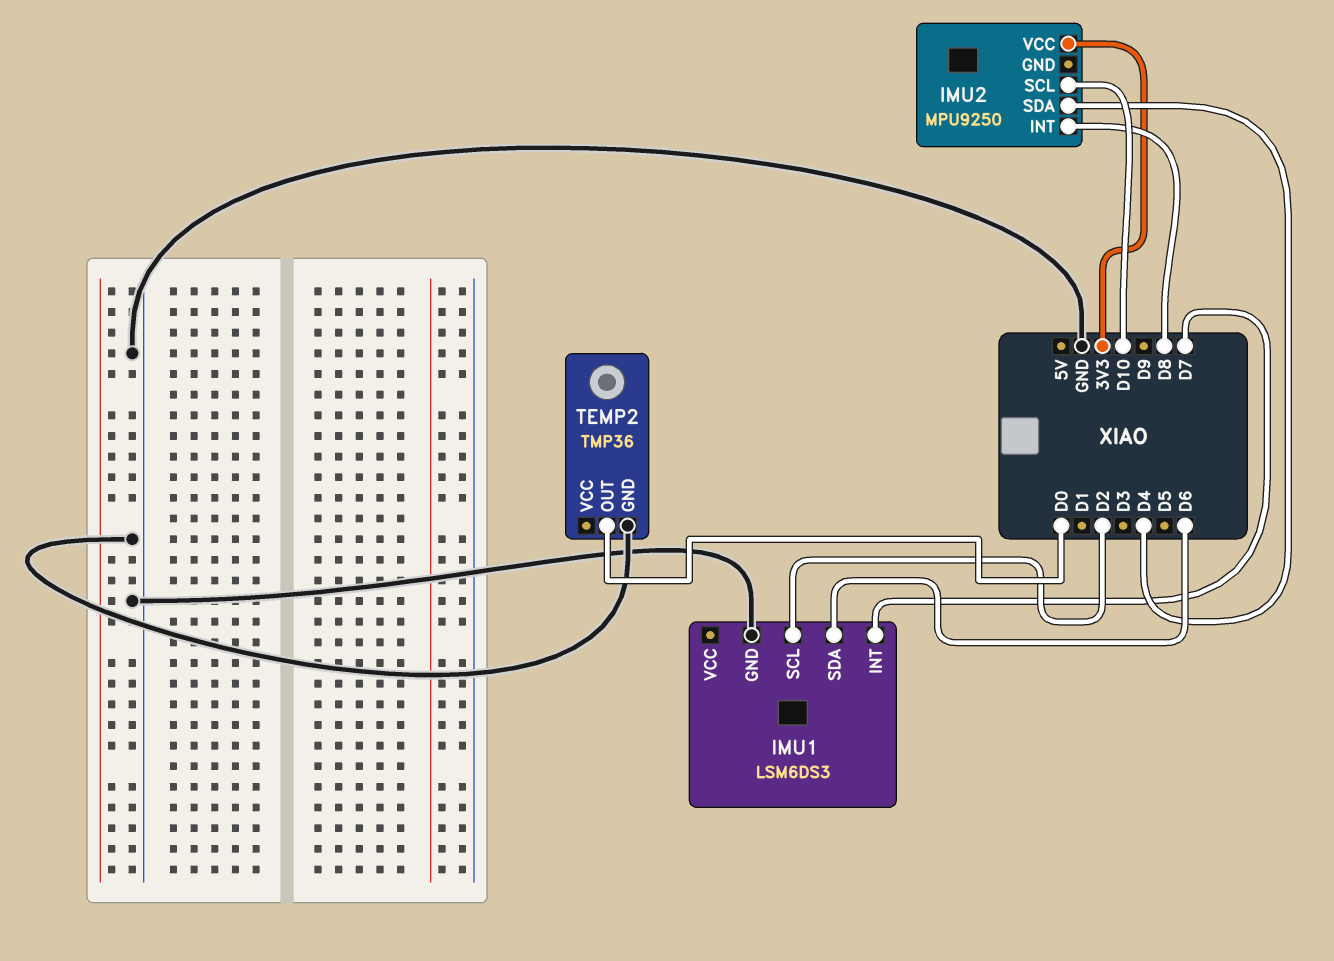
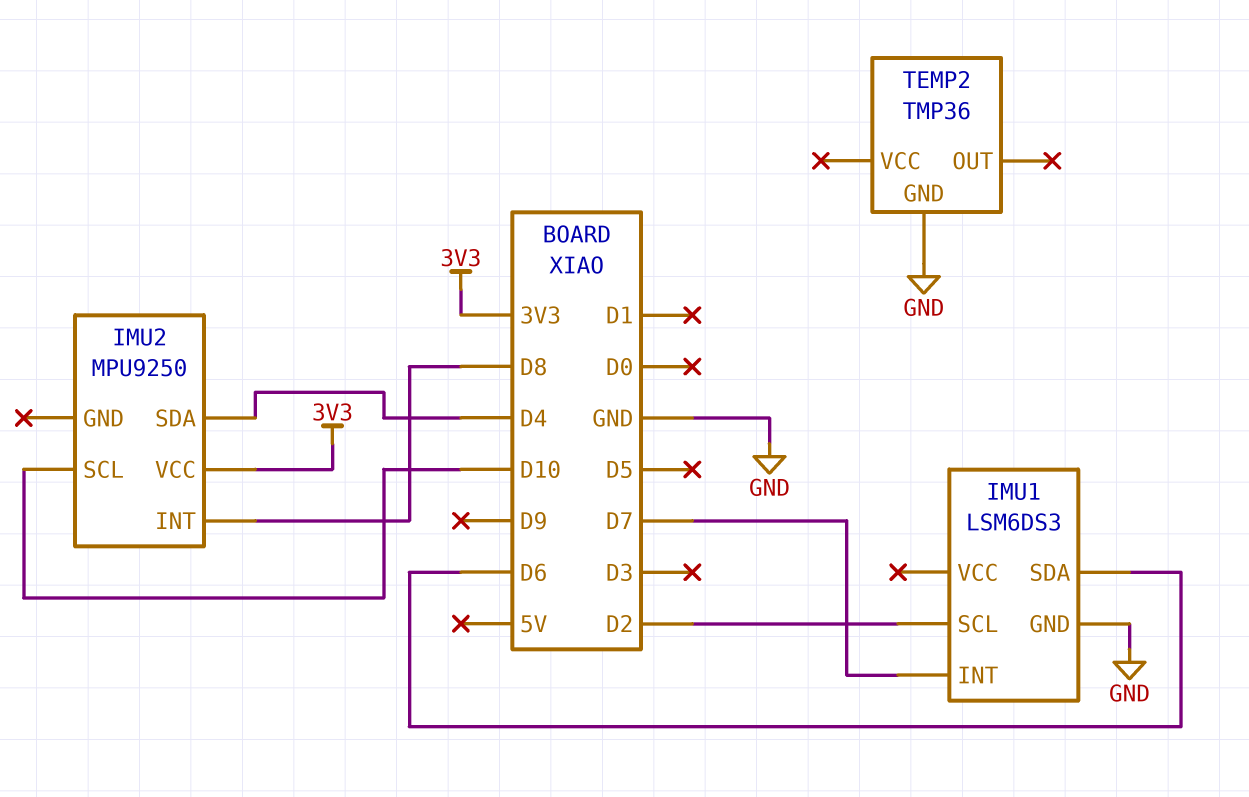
TEMP2 pin OUT: D0 -> none

